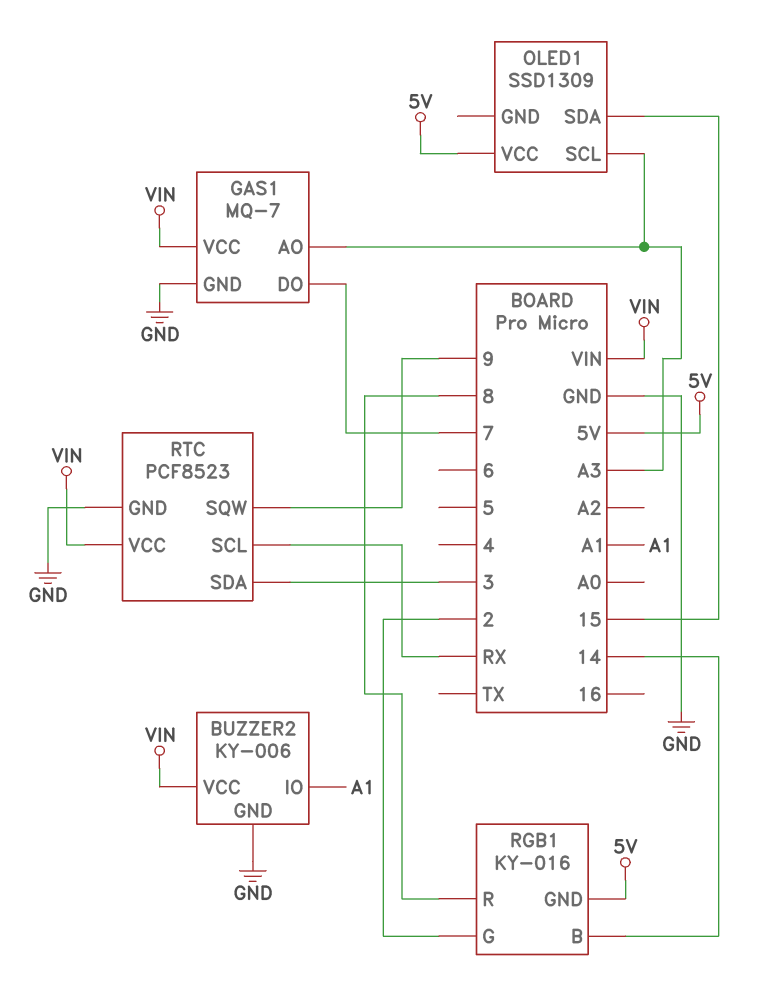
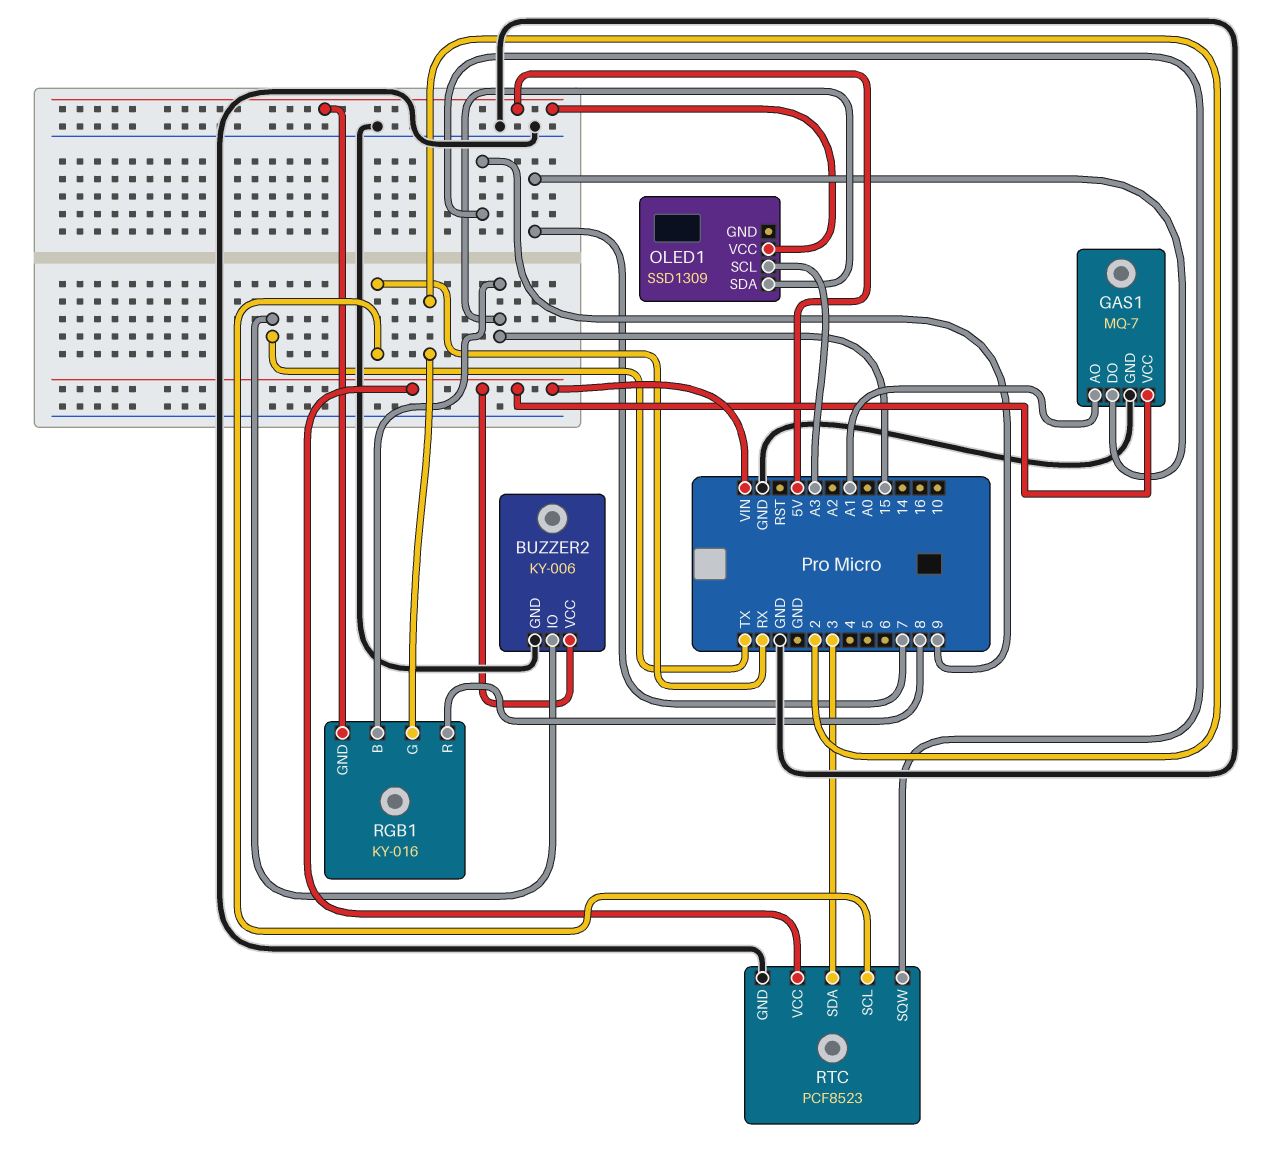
BUZZER2 pin IO: A1 -> TX
GAS1 pin AO: A3 -> A1
RGB1 pin B: 14 -> 15

